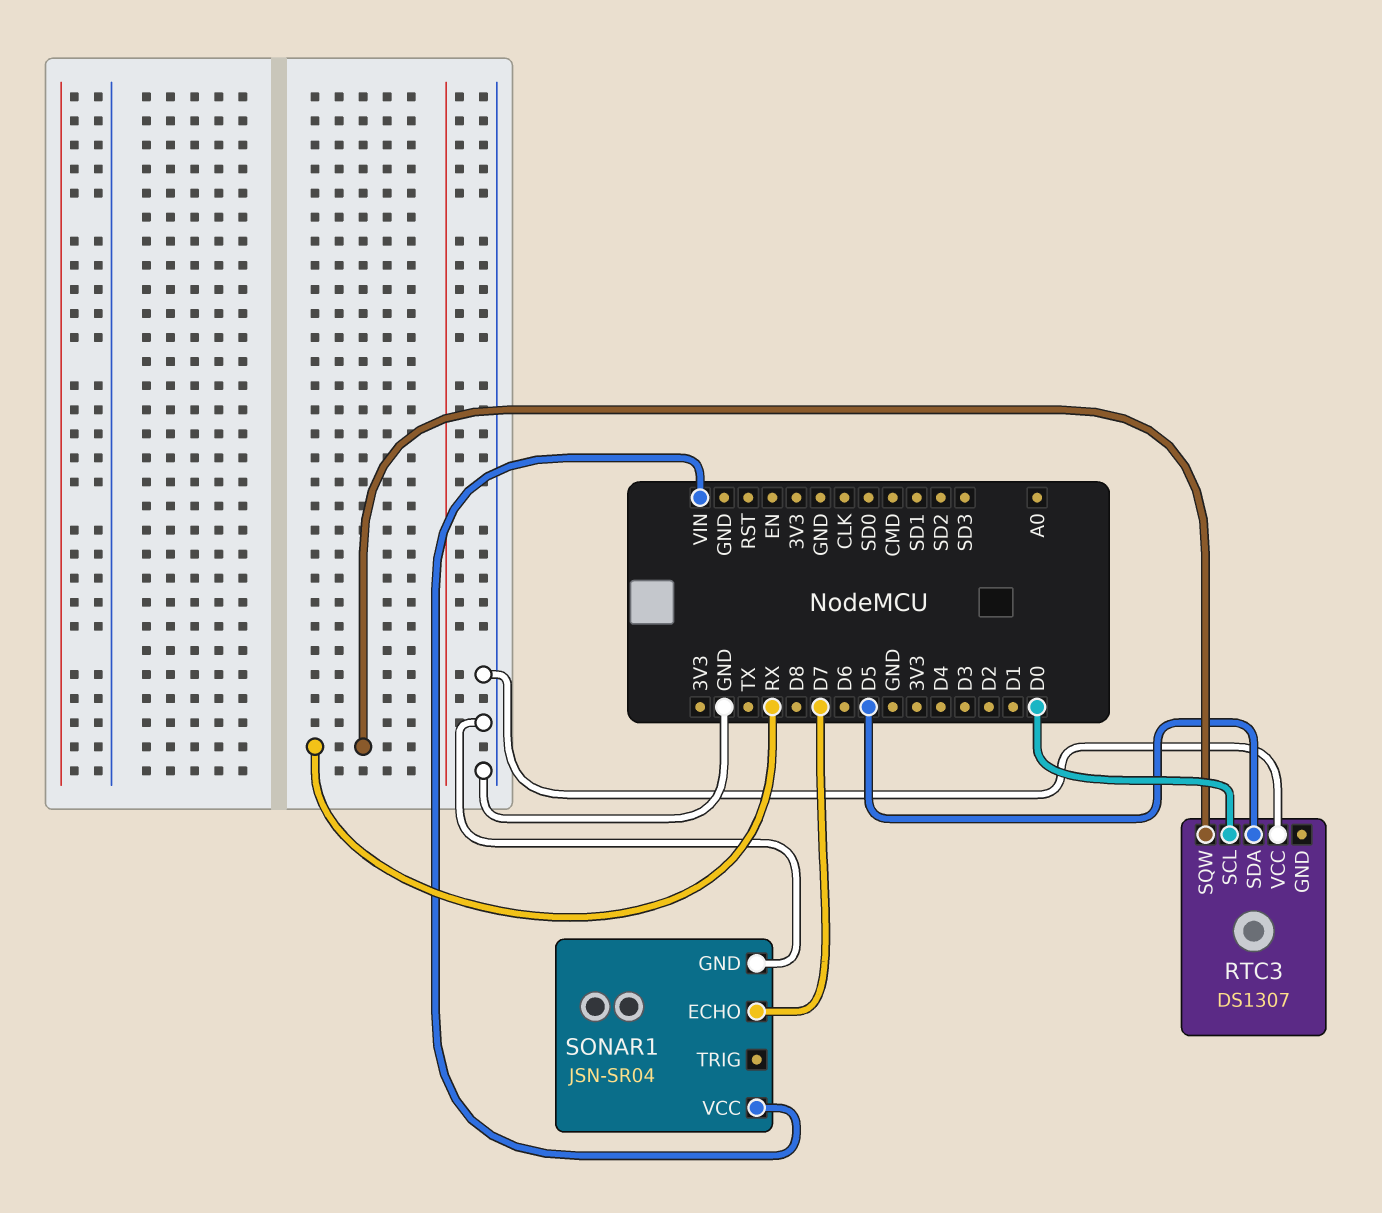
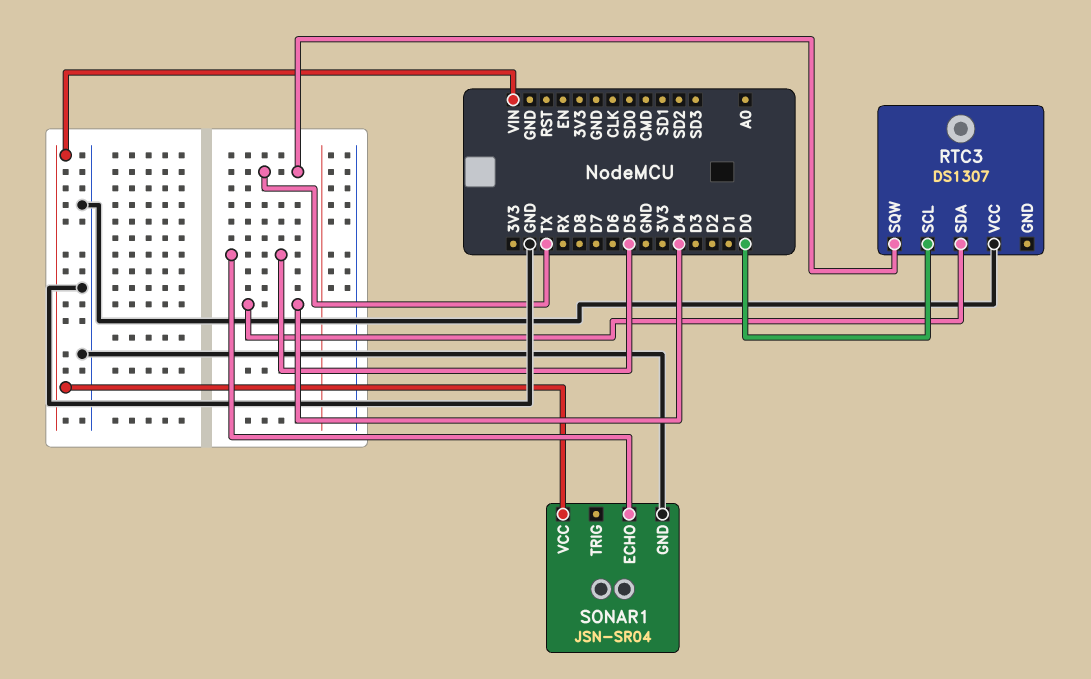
RTC3 pin SDA: D5 -> D4
RTC3 pin SQW: RX -> TX
SONAR1 pin ECHO: D7 -> D5

